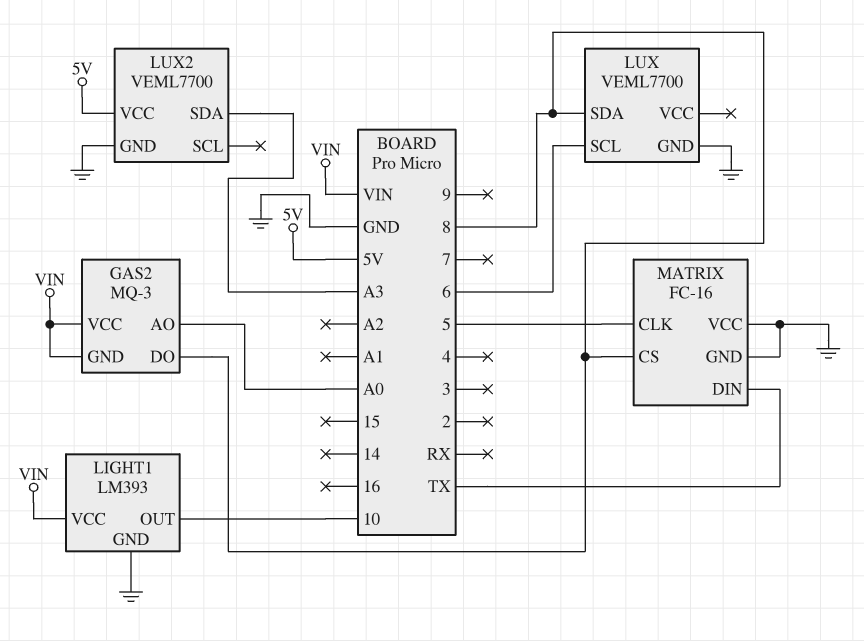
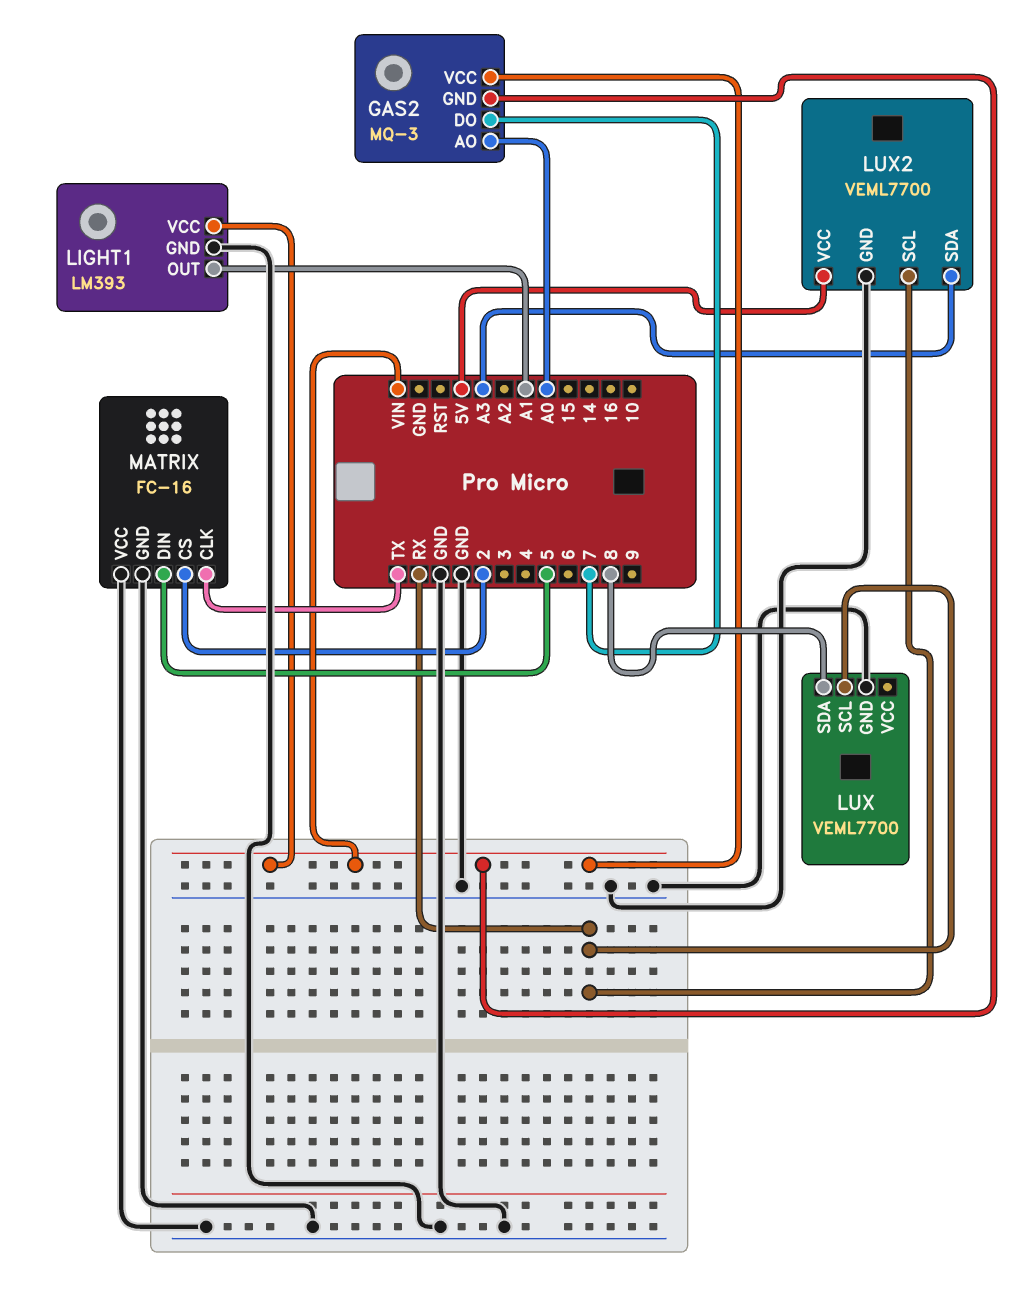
GAS2 pin DO: 8 -> 7
LIGHT1 pin OUT: 10 -> A1
LUX pin SCL: 6 -> RX
LUX2 pin SCL: none -> RX
MATRIX pin CLK: 5 -> TX
MATRIX pin CS: 8 -> 2
MATRIX pin DIN: TX -> 5

